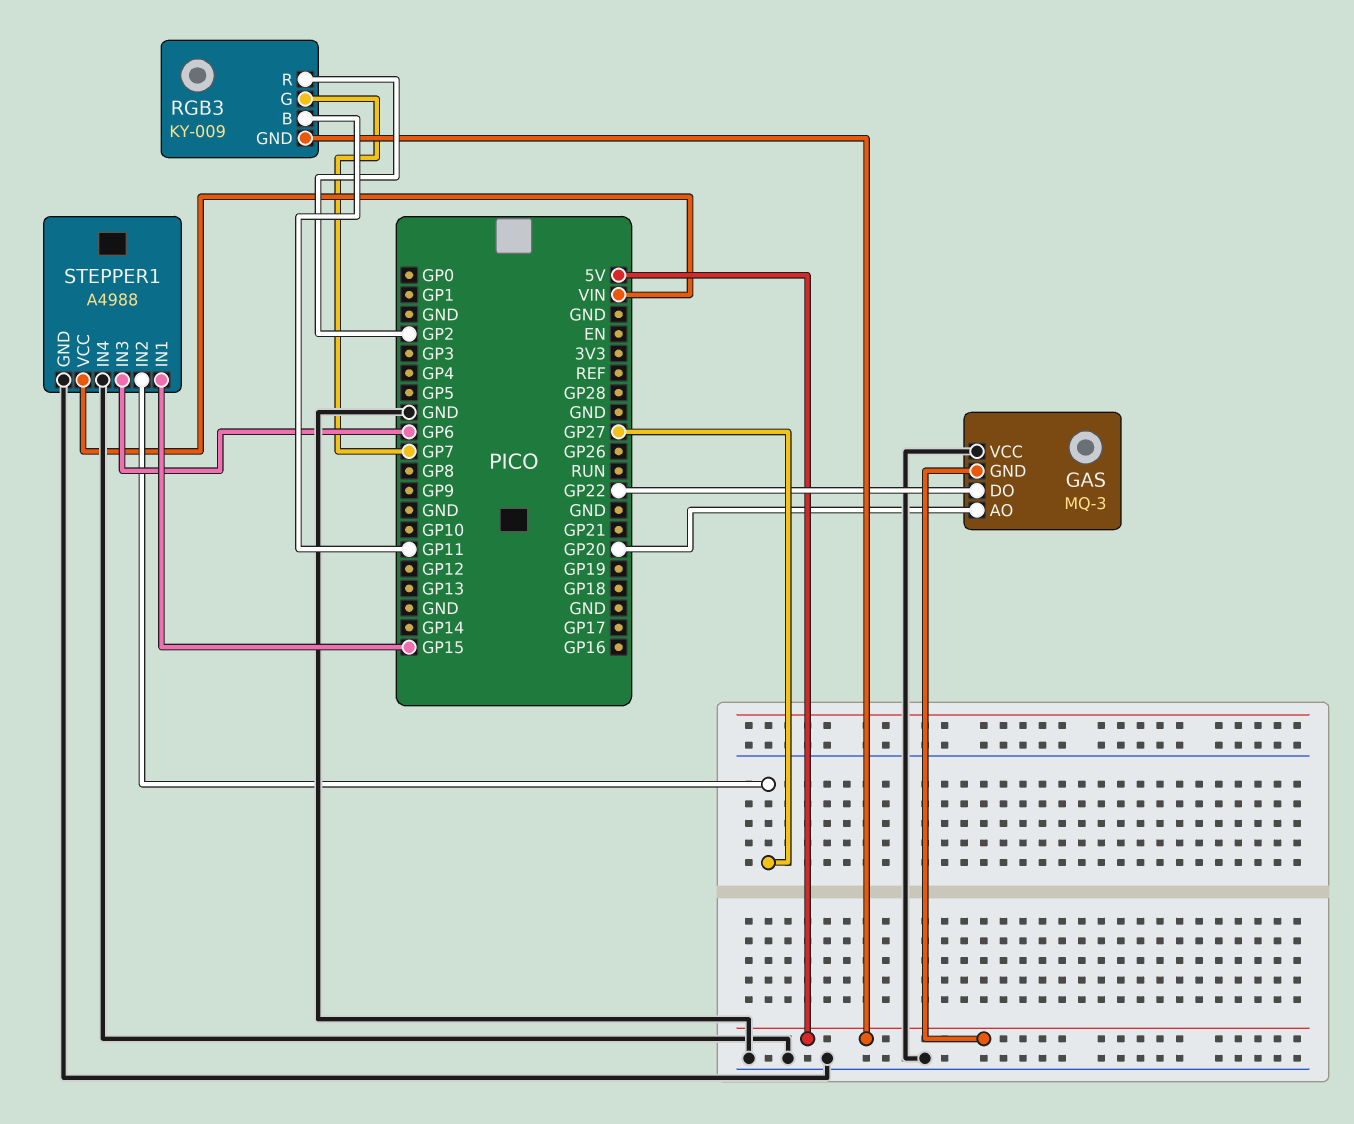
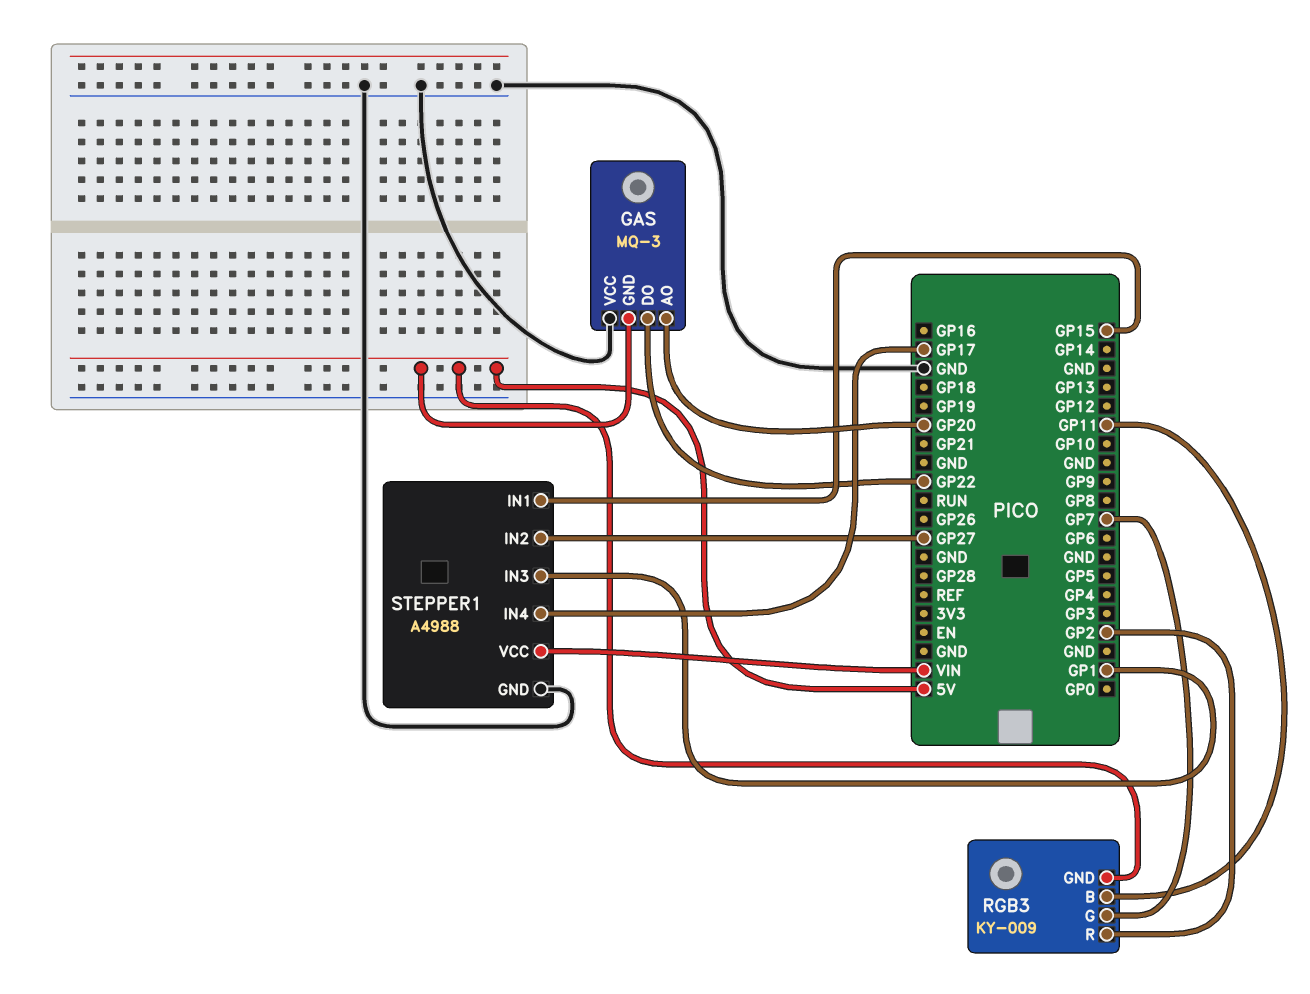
STEPPER1 pin IN3: GP6 -> GP1
STEPPER1 pin IN4: GND -> GP17

